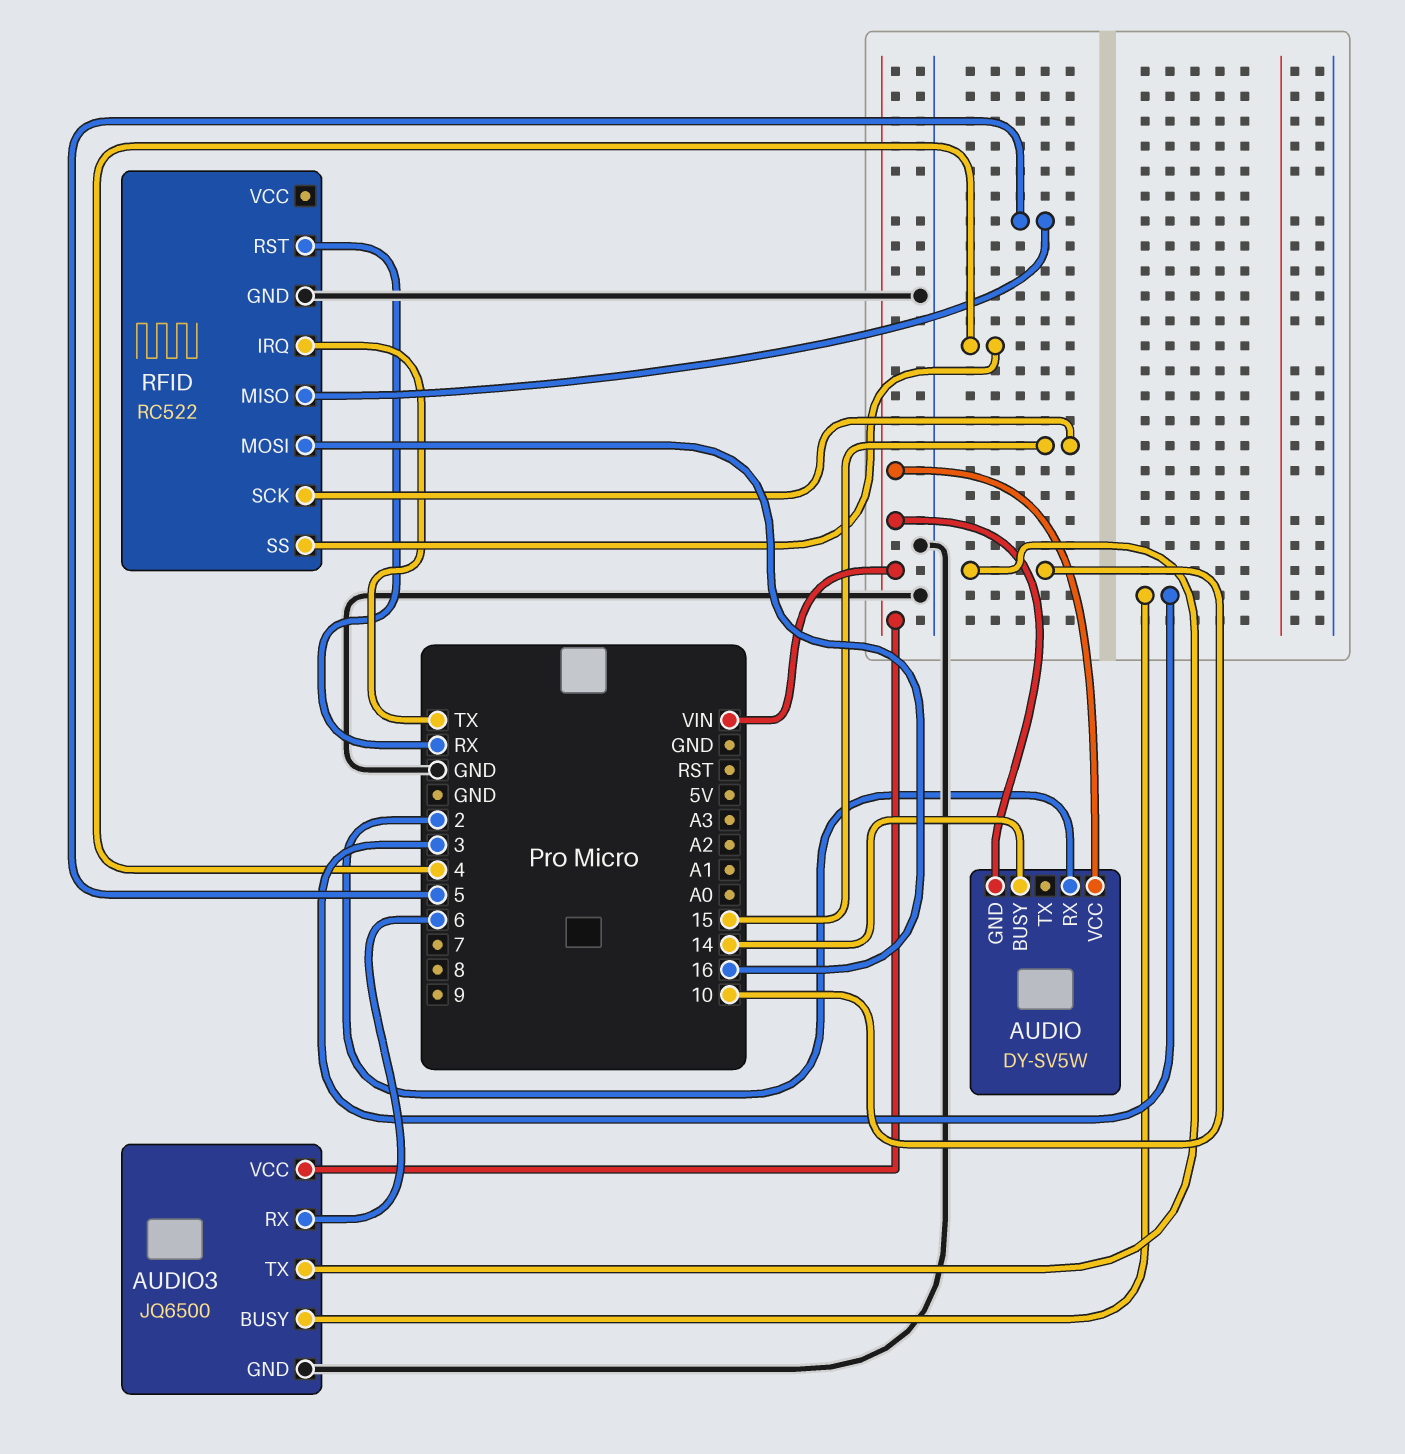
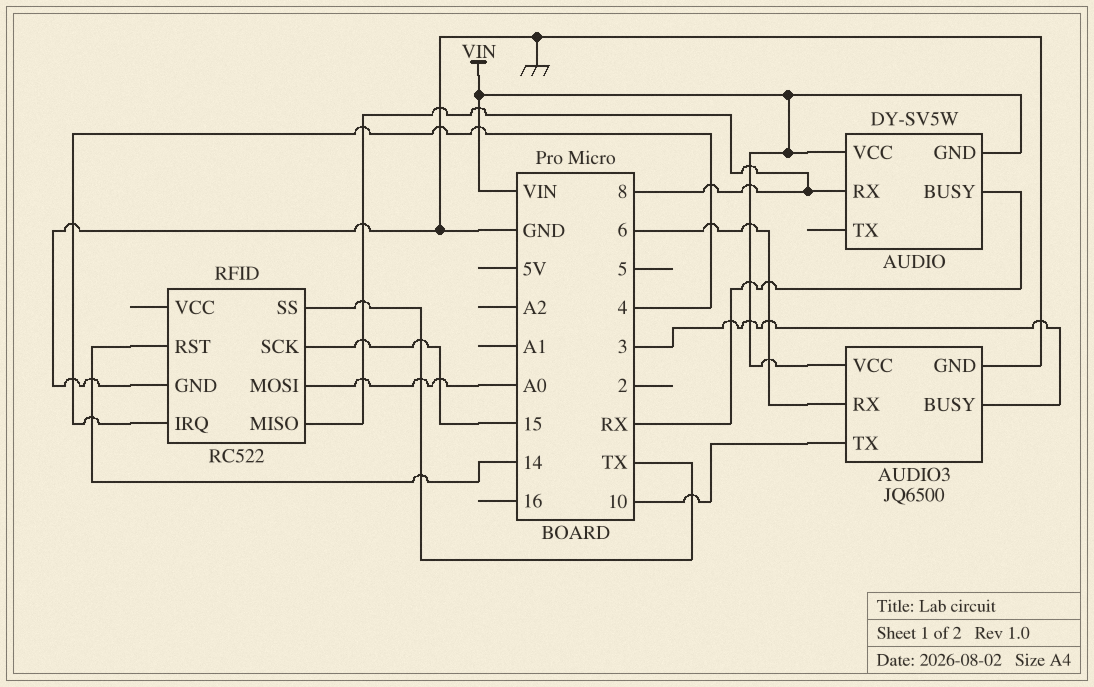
AUDIO pin BUSY: 14 -> RX
AUDIO pin RX: 2 -> 8
RFID pin IRQ: TX -> 4
RFID pin MISO: 5 -> 8
RFID pin MOSI: 16 -> A0
RFID pin RST: RX -> 14
RFID pin SS: 4 -> TX

